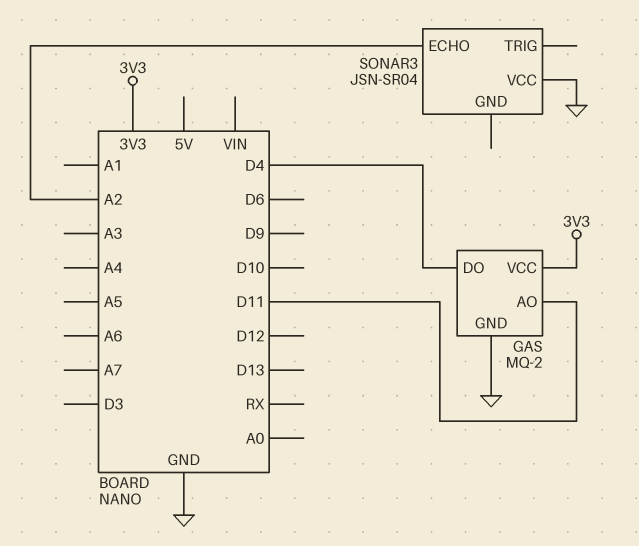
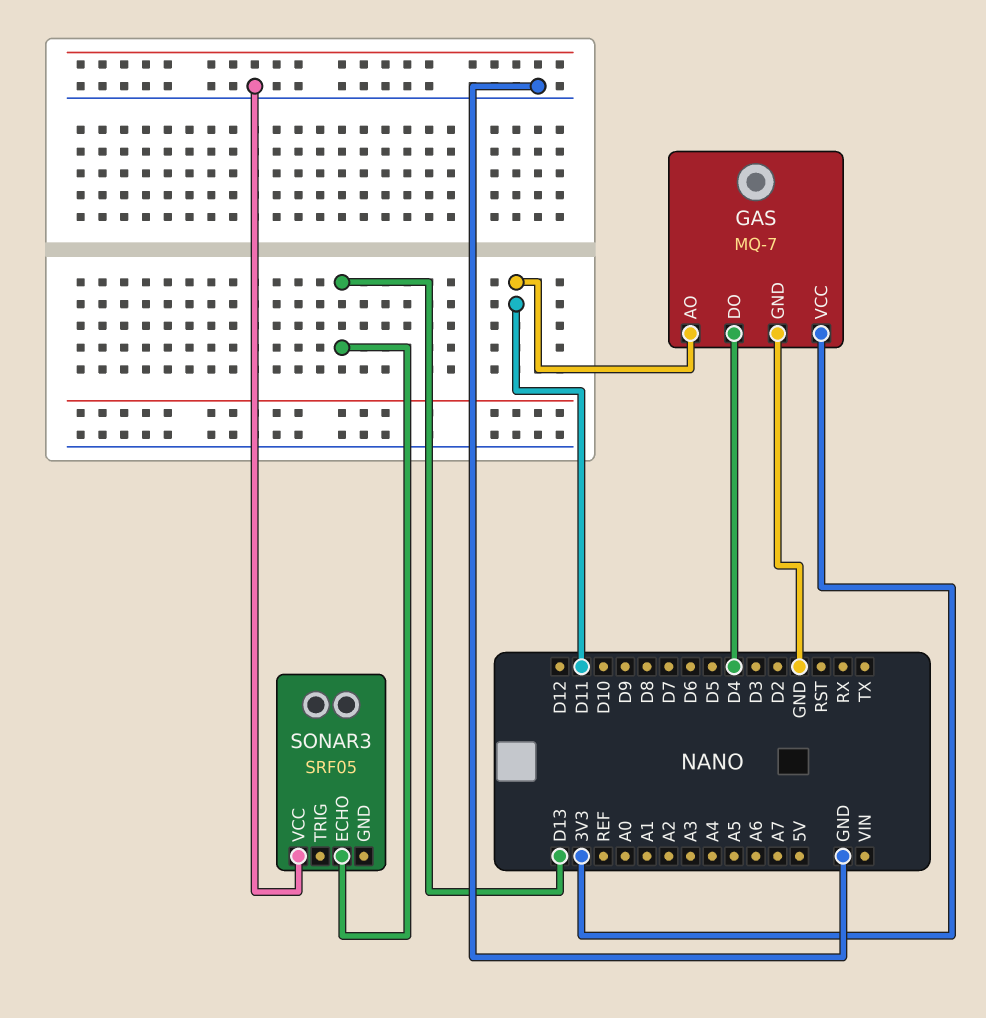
GAS: MQ-2 -> MQ-7
SONAR3: JSN-SR04 -> SRF05
SONAR3 pin ECHO: A2 -> D13

